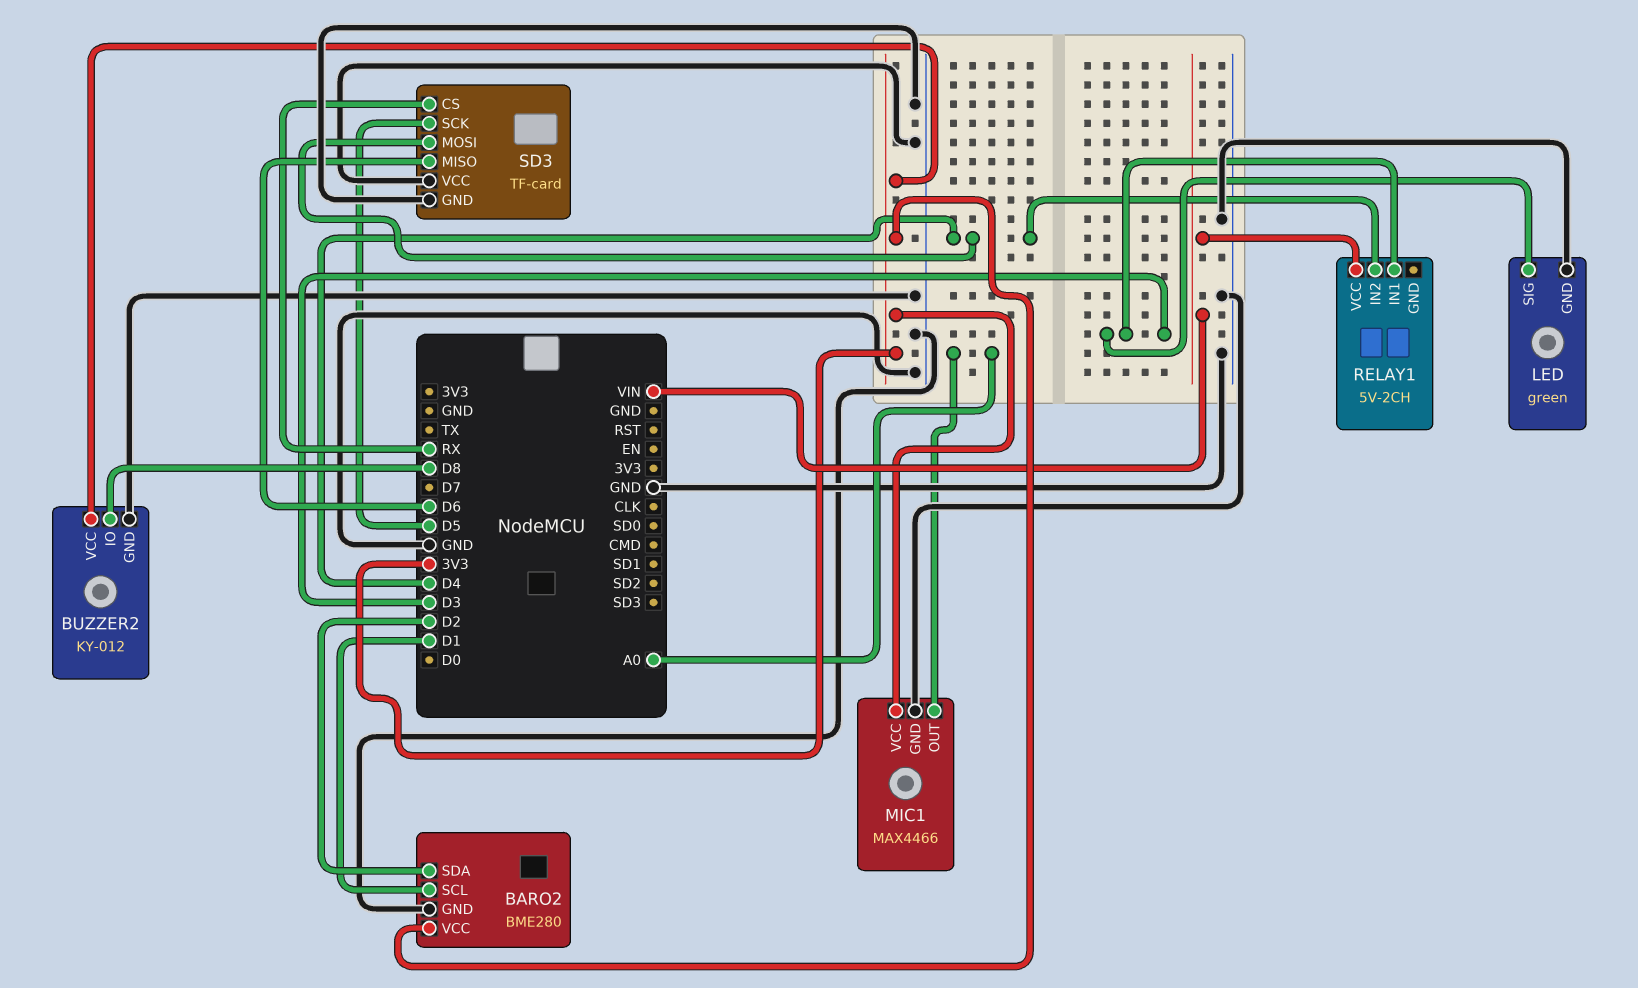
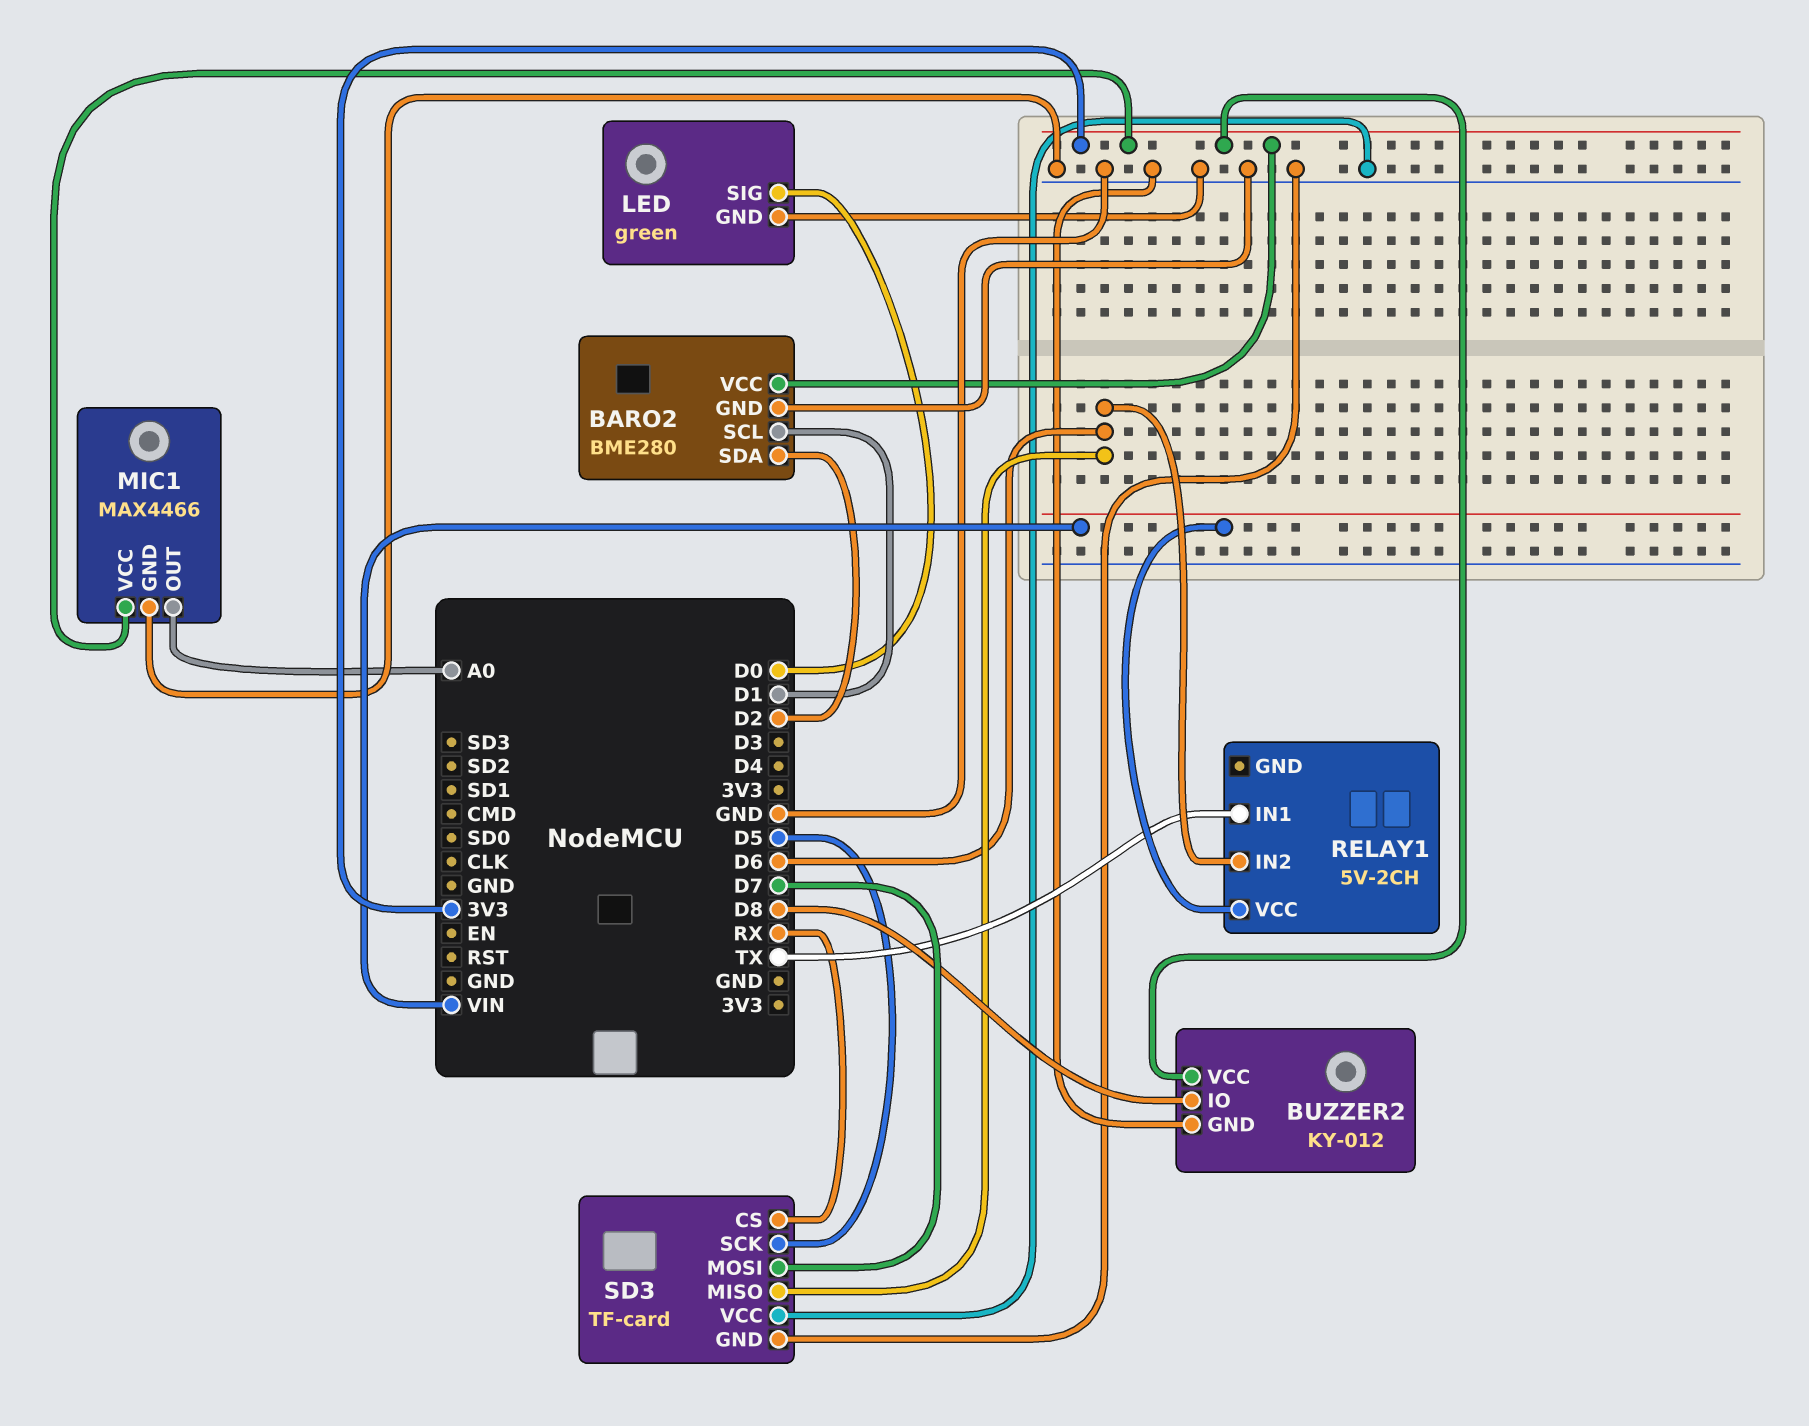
LED pin SIG: D3 -> D0
RELAY1 pin IN1: D3 -> TX
RELAY1 pin IN2: D4 -> D6
SD3 pin MOSI: D4 -> D7

